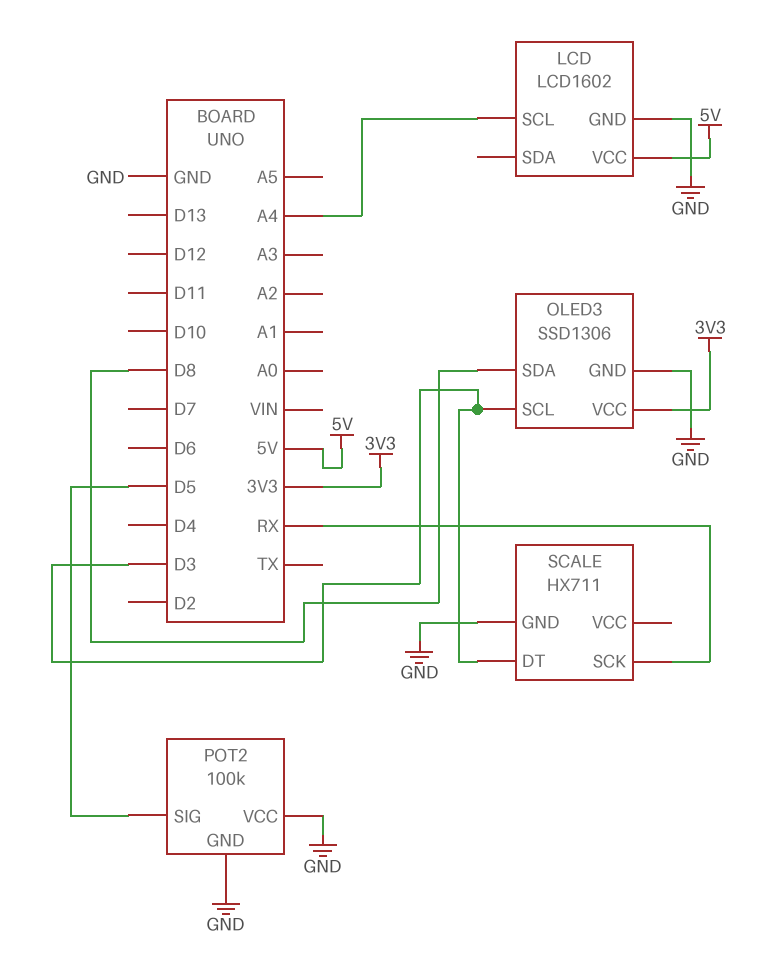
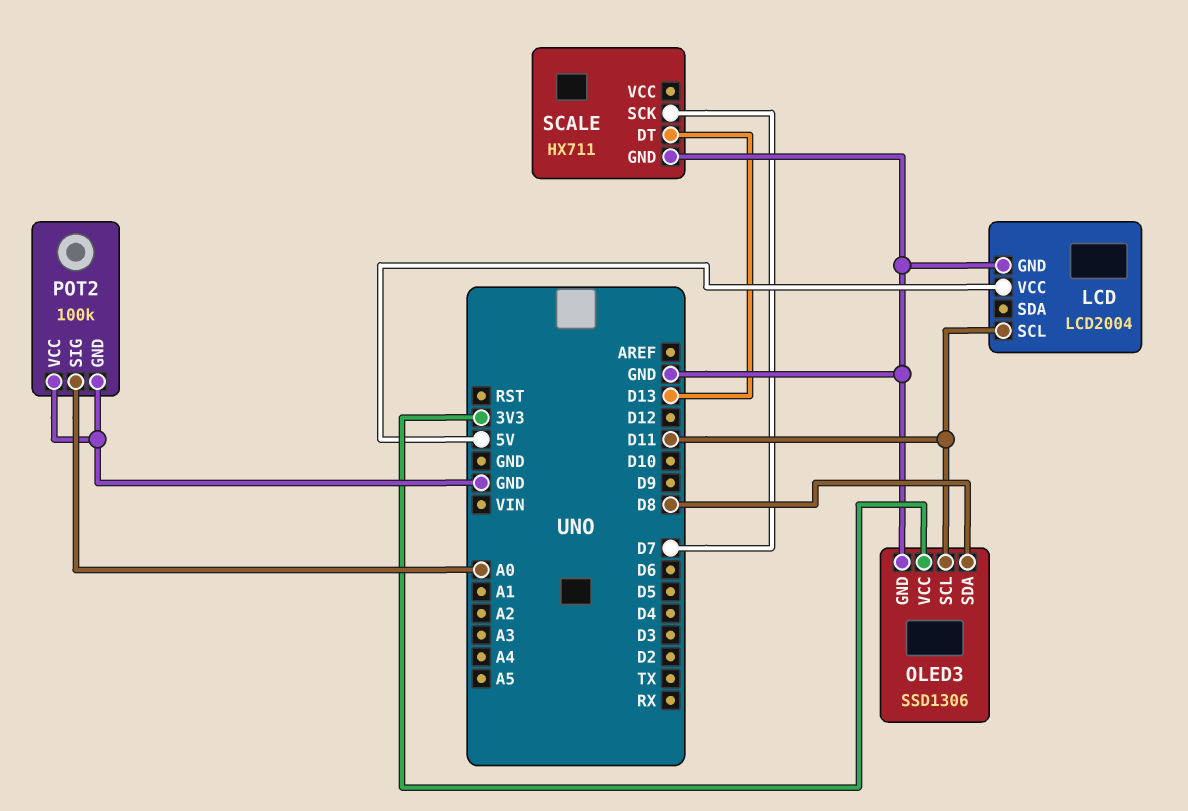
LCD: LCD1602 -> LCD2004
LCD pin SCL: A4 -> D11
OLED3 pin SCL: D3 -> D11
POT2 pin SIG: D5 -> A0
SCALE pin DT: D3 -> D13
SCALE pin SCK: RX -> D7

